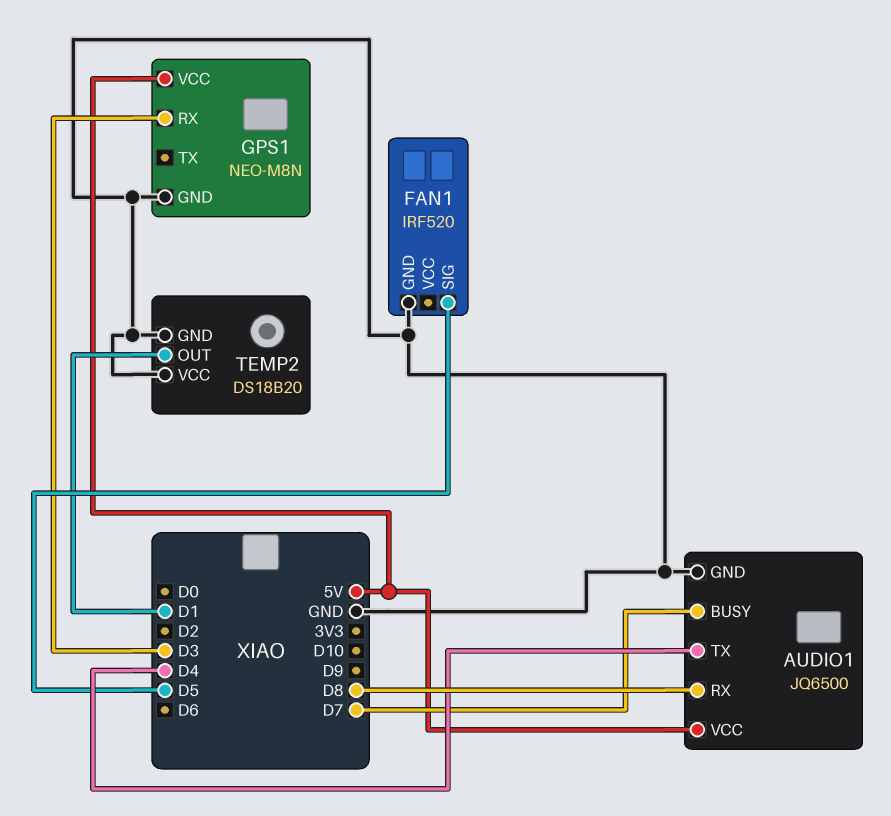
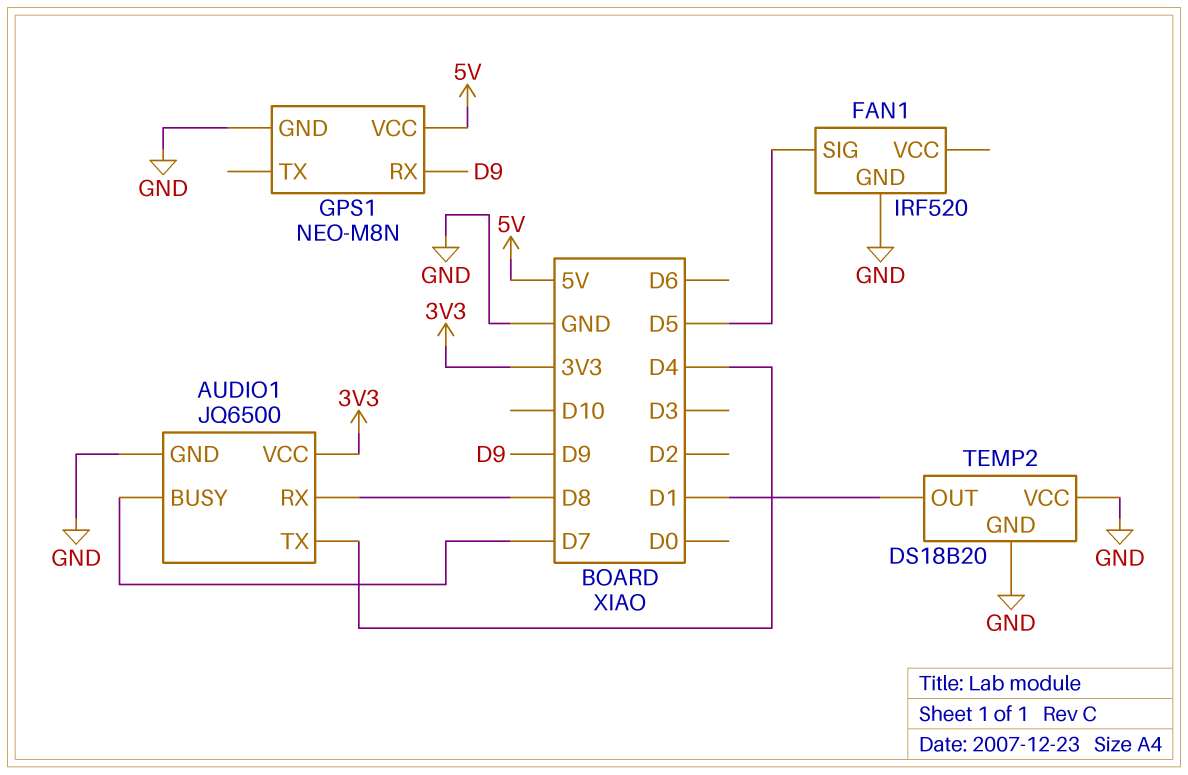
AUDIO1 pin VCC: 5V -> 3V3
GPS1 pin RX: D3 -> D9

